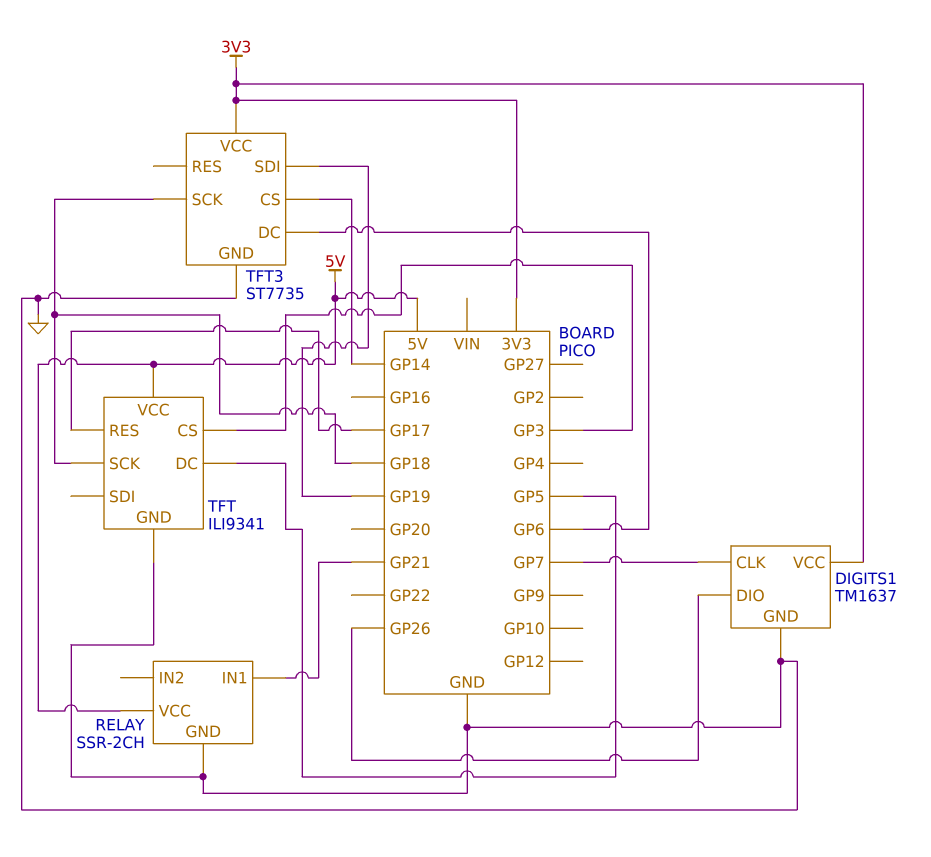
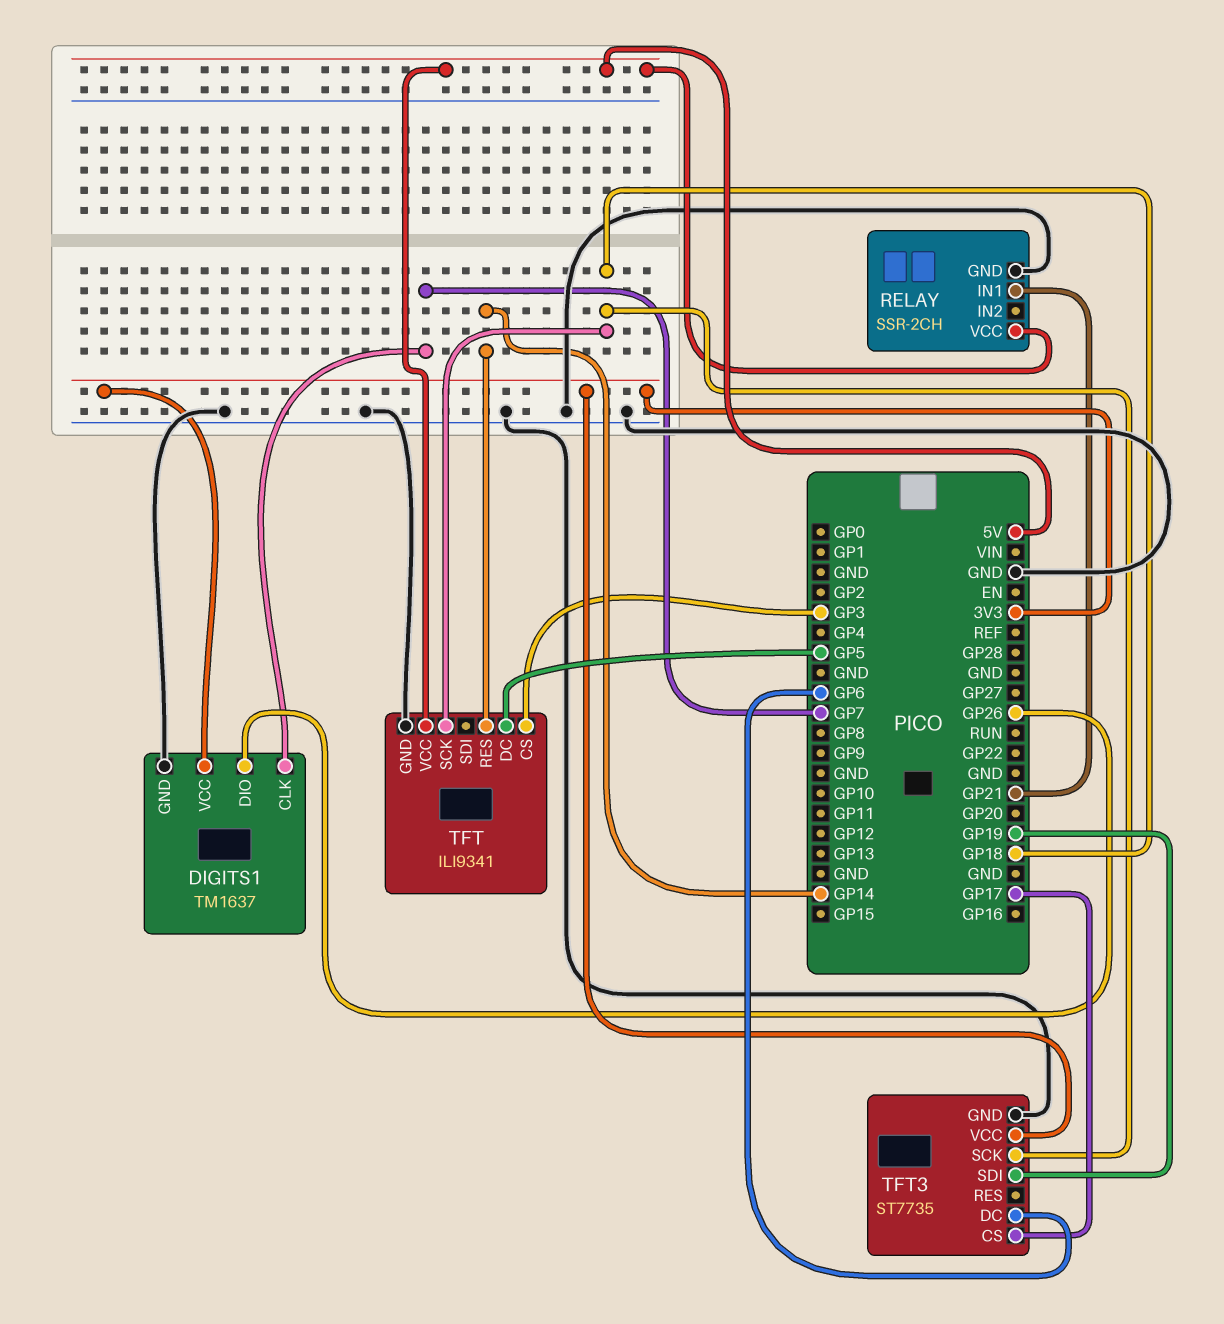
TFT pin RES: GP17 -> GP14
TFT3 pin CS: GP14 -> GP17

